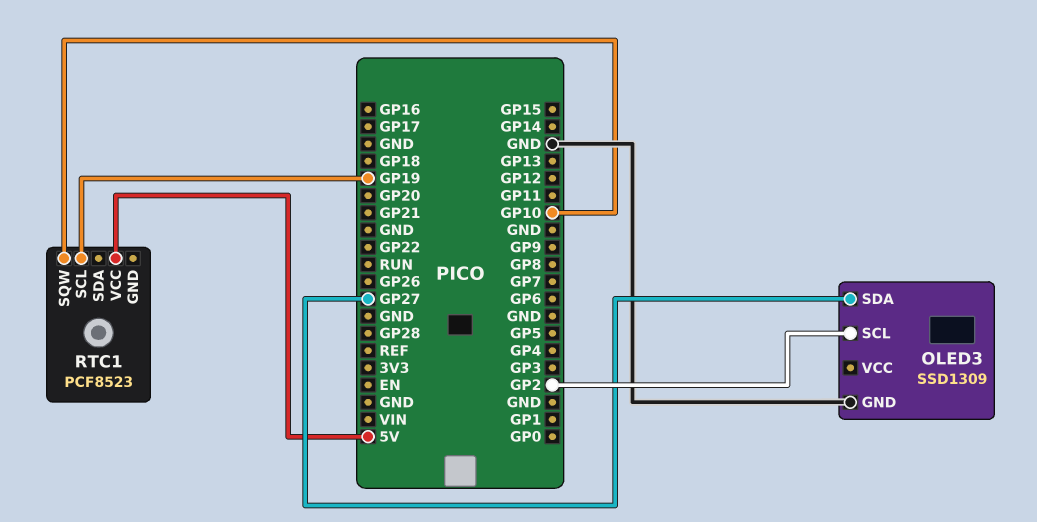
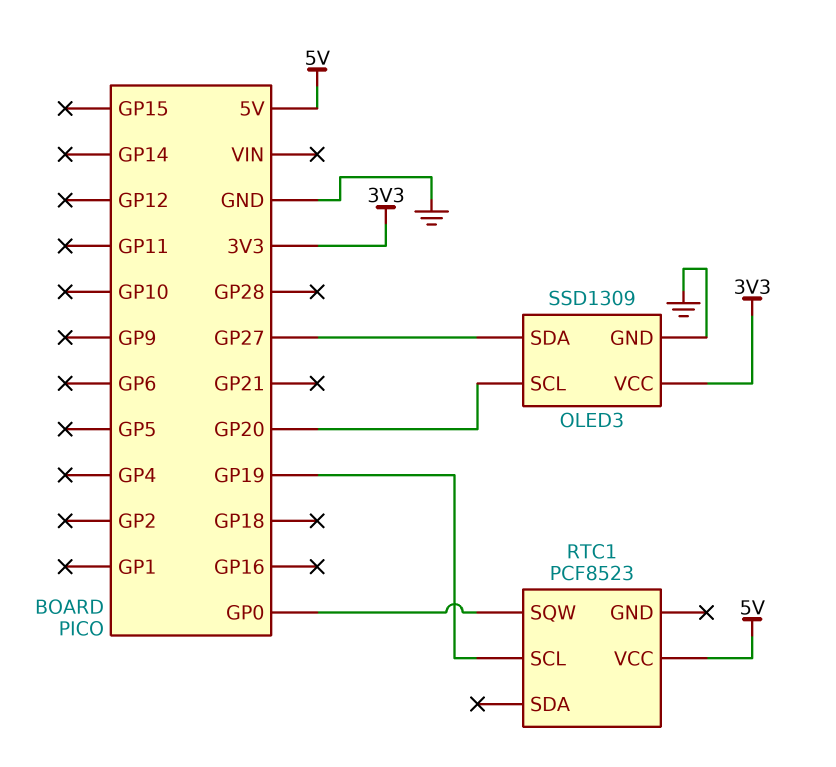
OLED3 pin SCL: GP2 -> GP20
OLED3 pin VCC: none -> 3V3
RTC1 pin SQW: GP10 -> GP0

